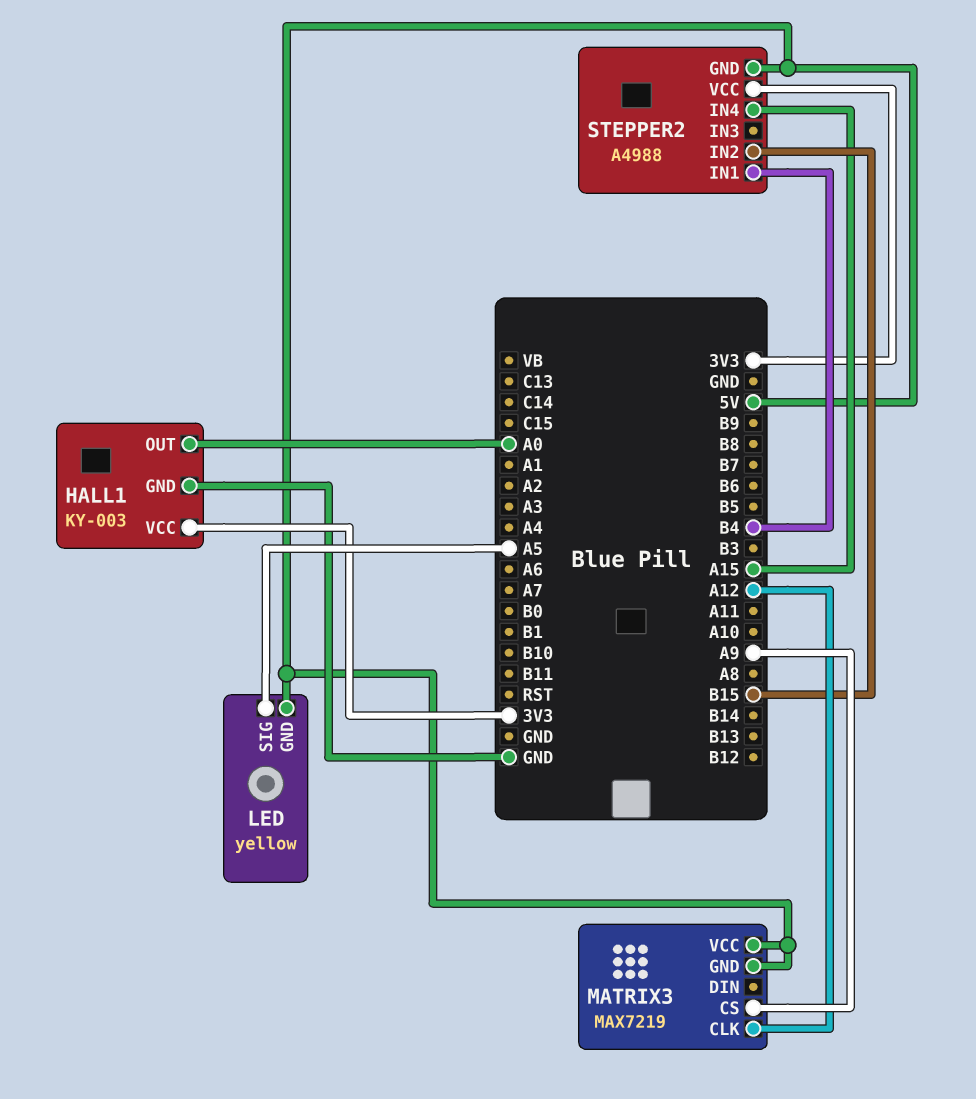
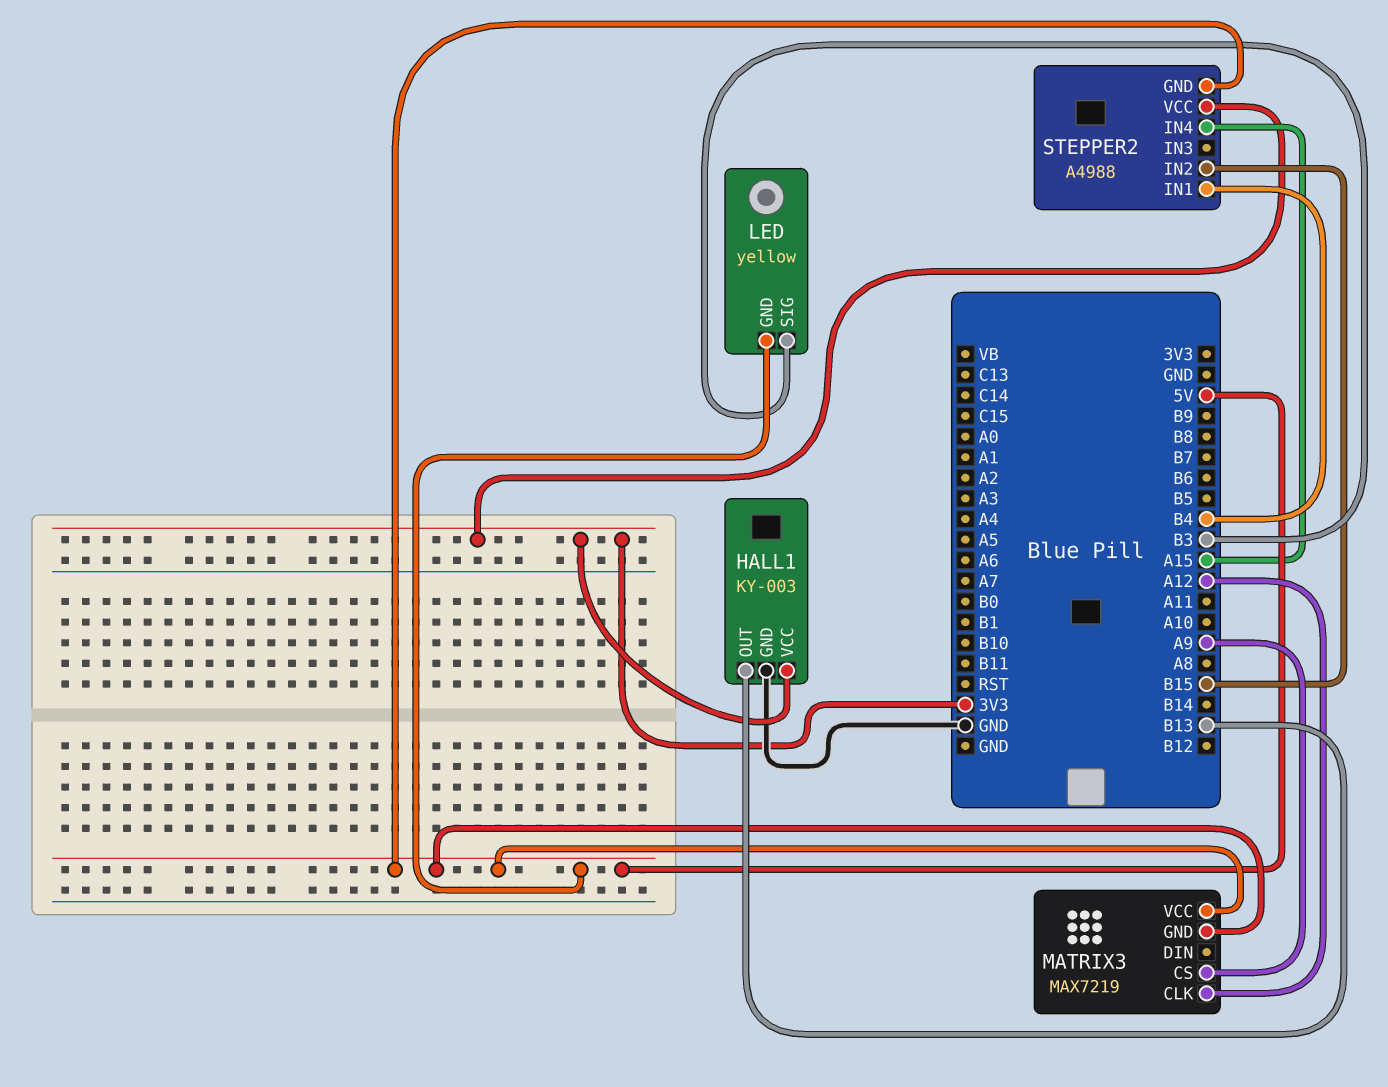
HALL1 pin OUT: A0 -> B13
LED pin SIG: A5 -> B3

